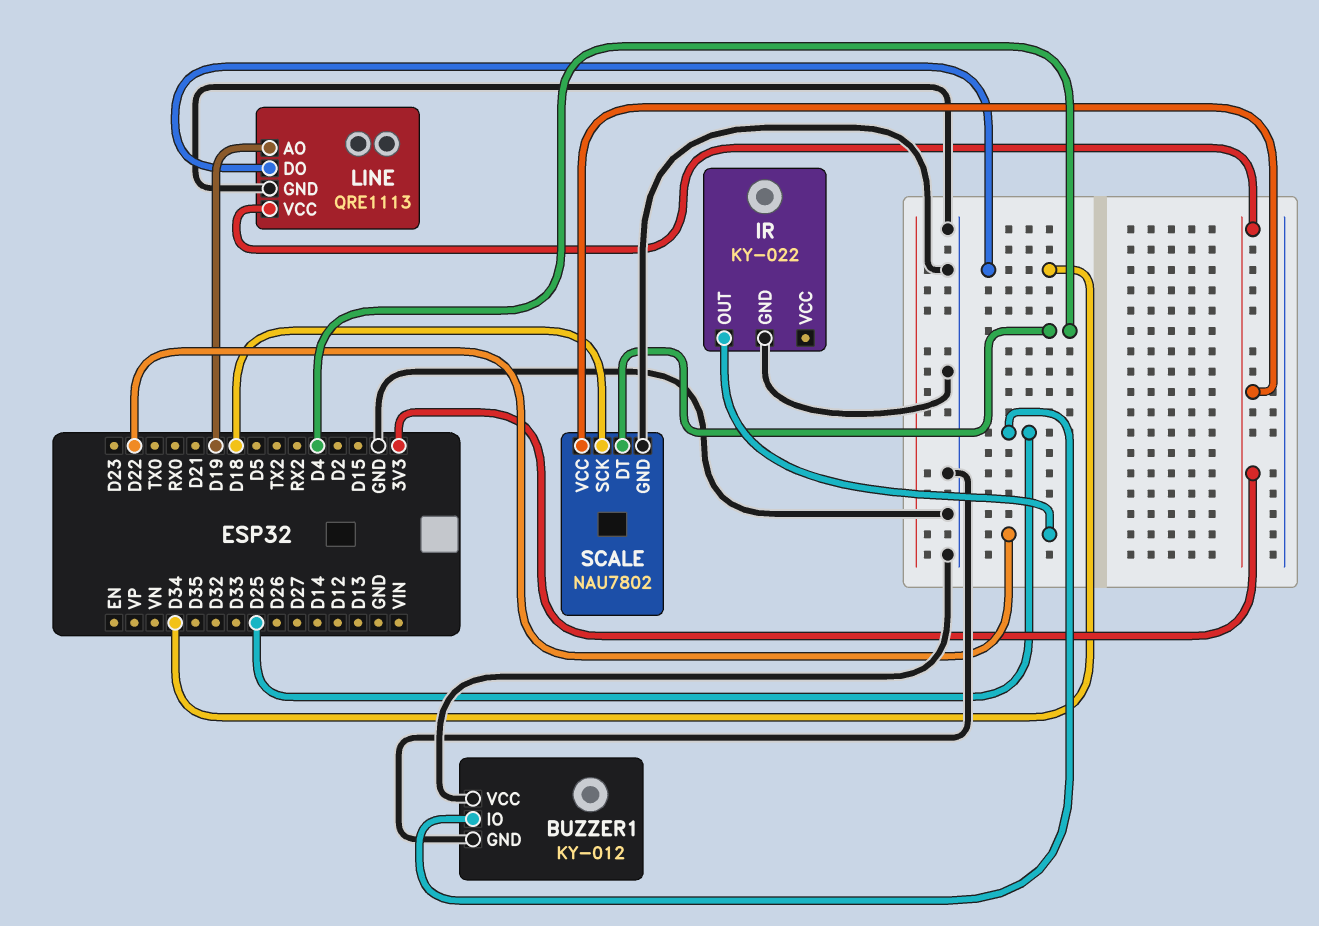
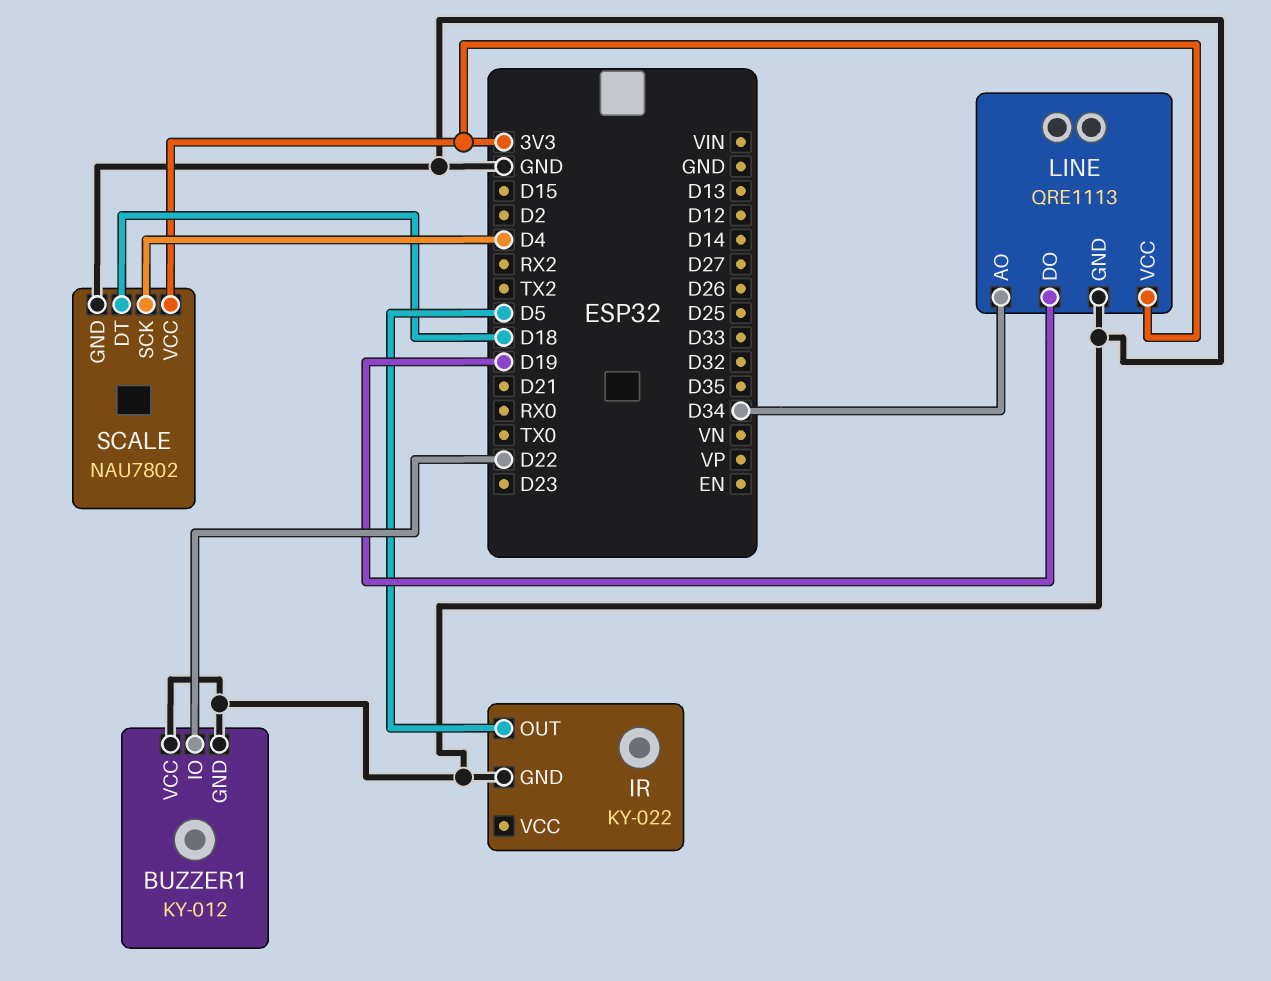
BUZZER1 pin IO: D25 -> D22
IR pin OUT: D22 -> D5
LINE pin AO: D19 -> D34
LINE pin DO: D34 -> D19
SCALE pin DT: D4 -> D18
SCALE pin SCK: D18 -> D4

